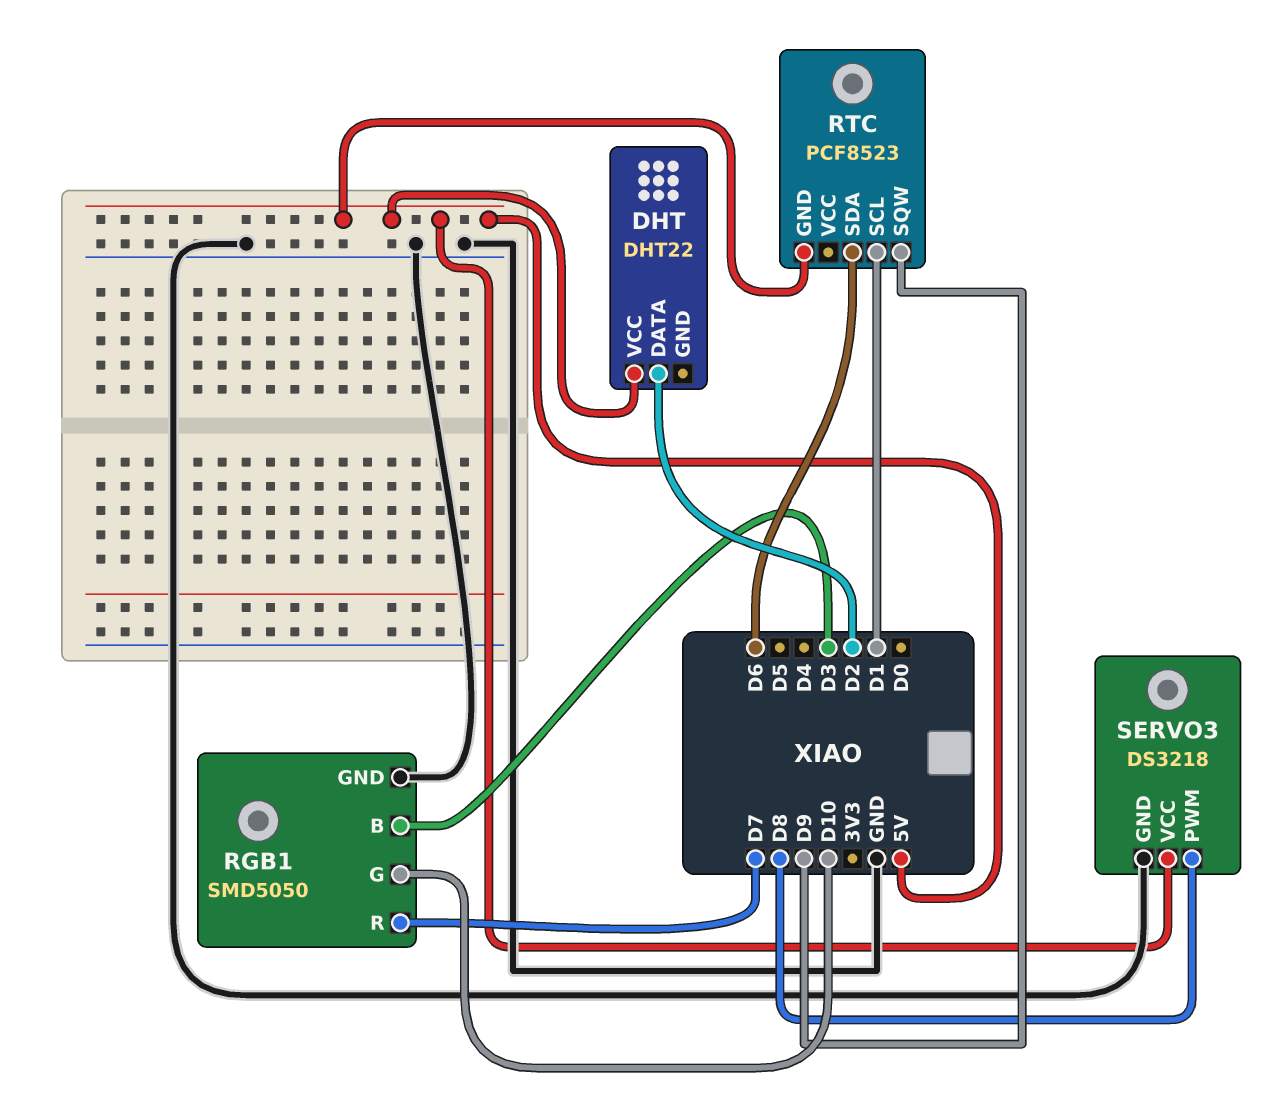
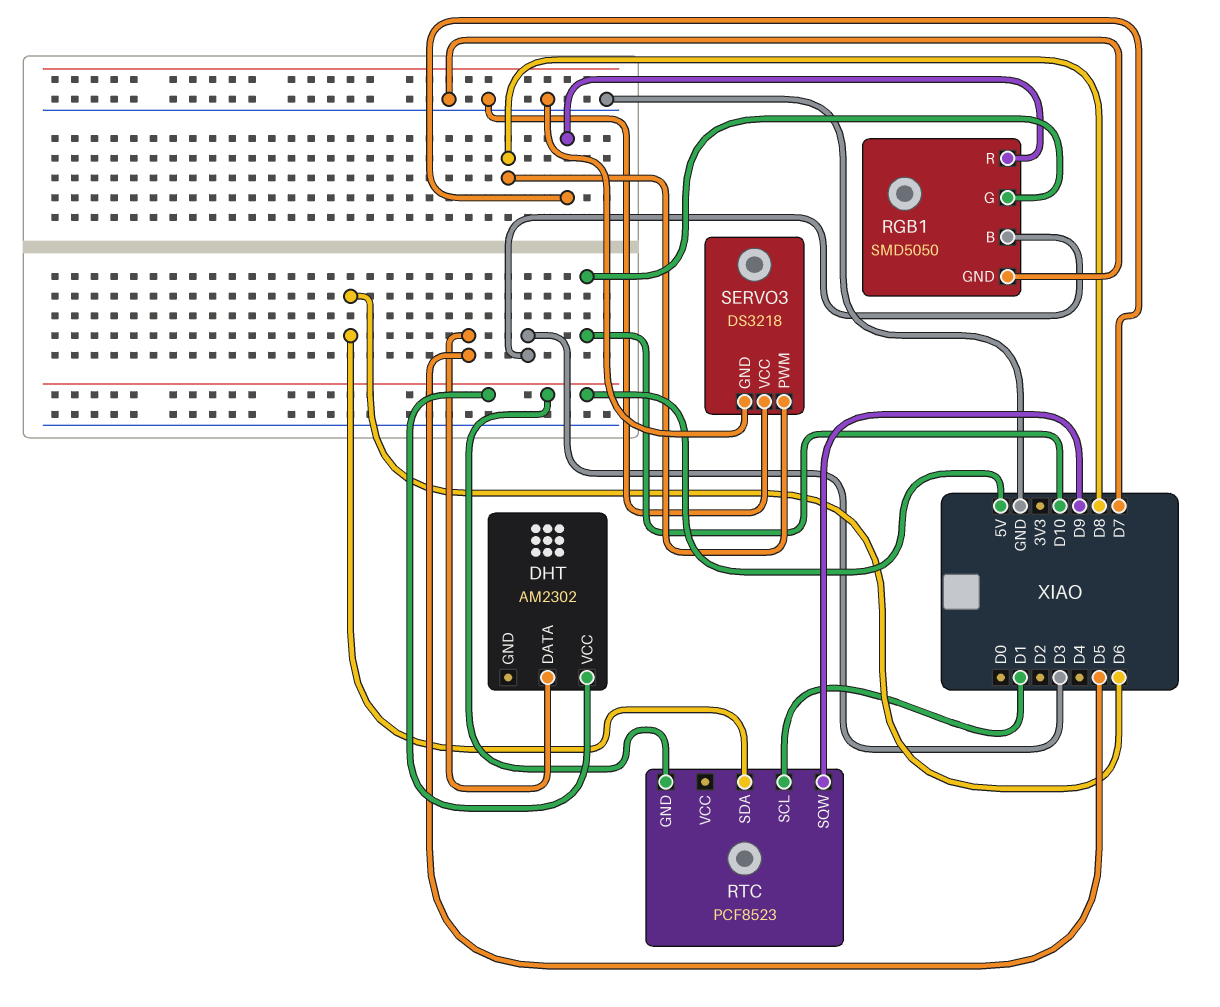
DHT: DHT22 -> AM2302
DHT pin DATA: D2 -> D5
SERVO3 pin VCC: 5V -> GND

